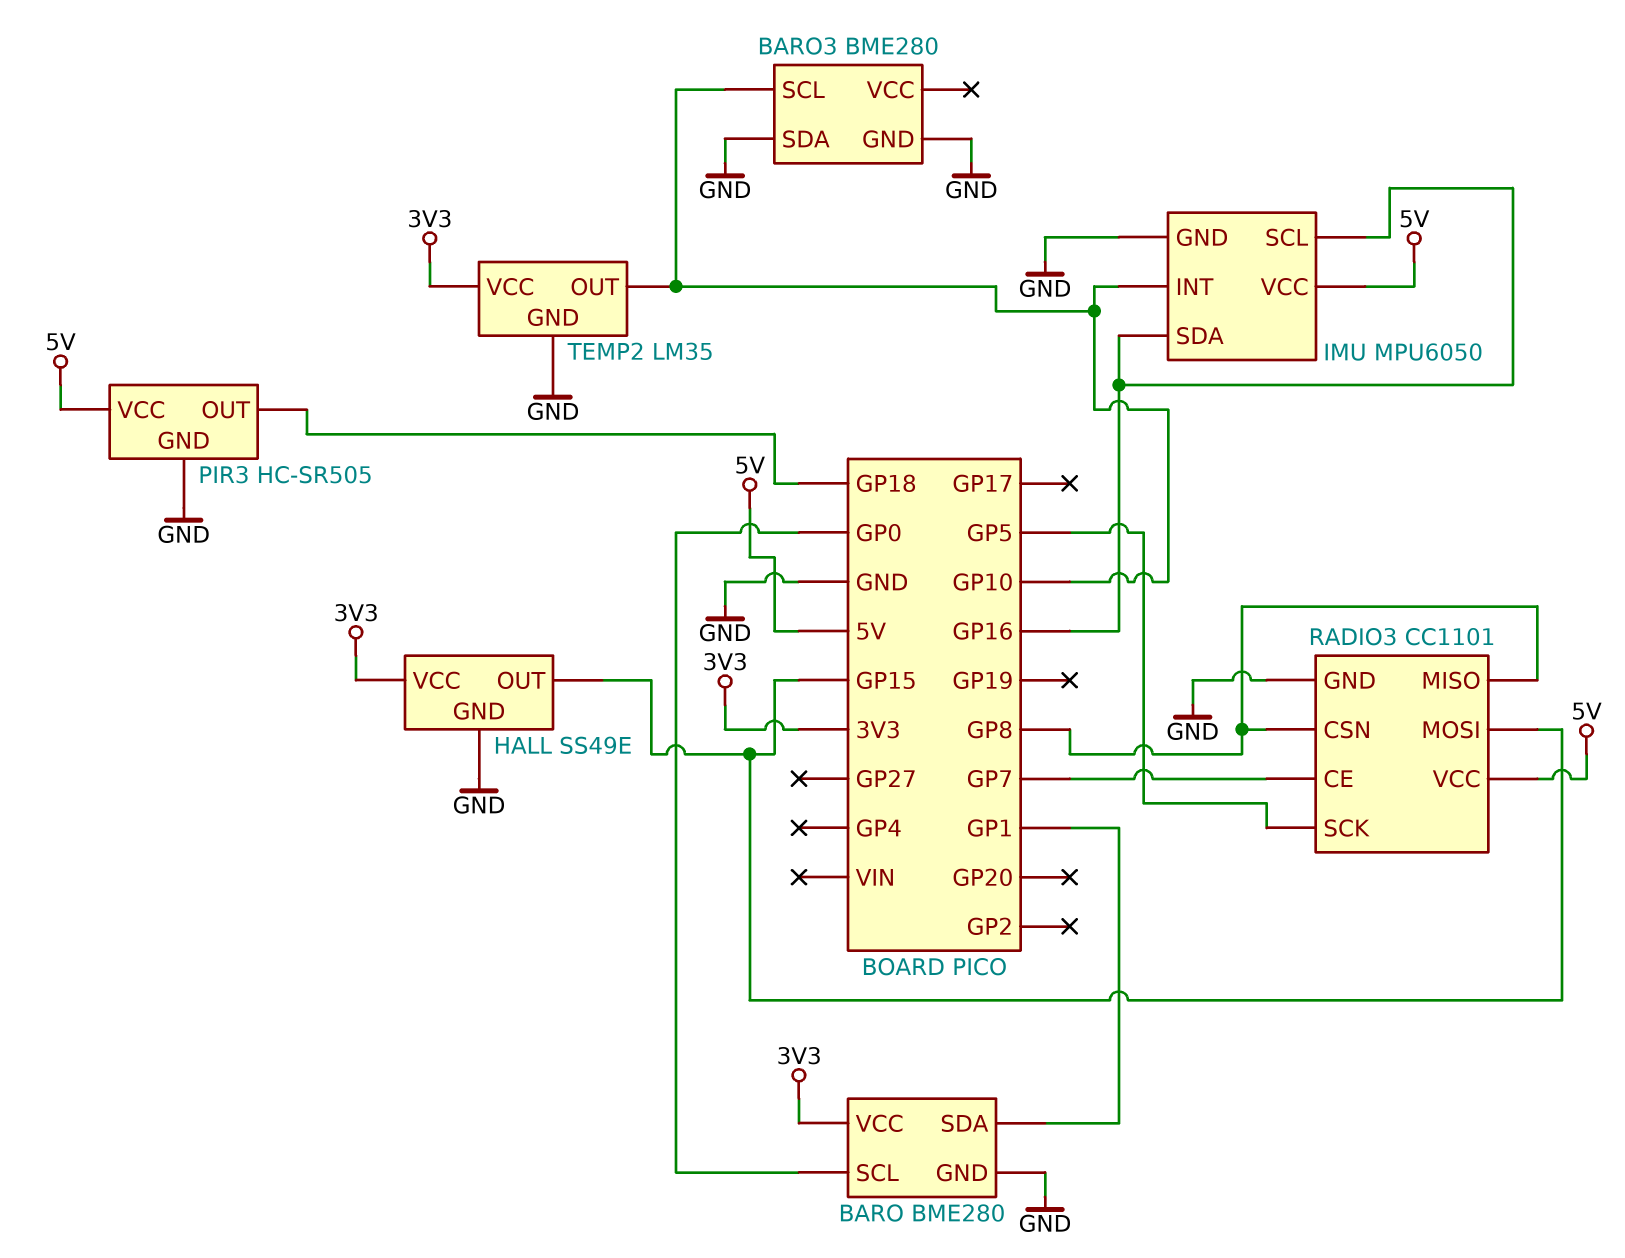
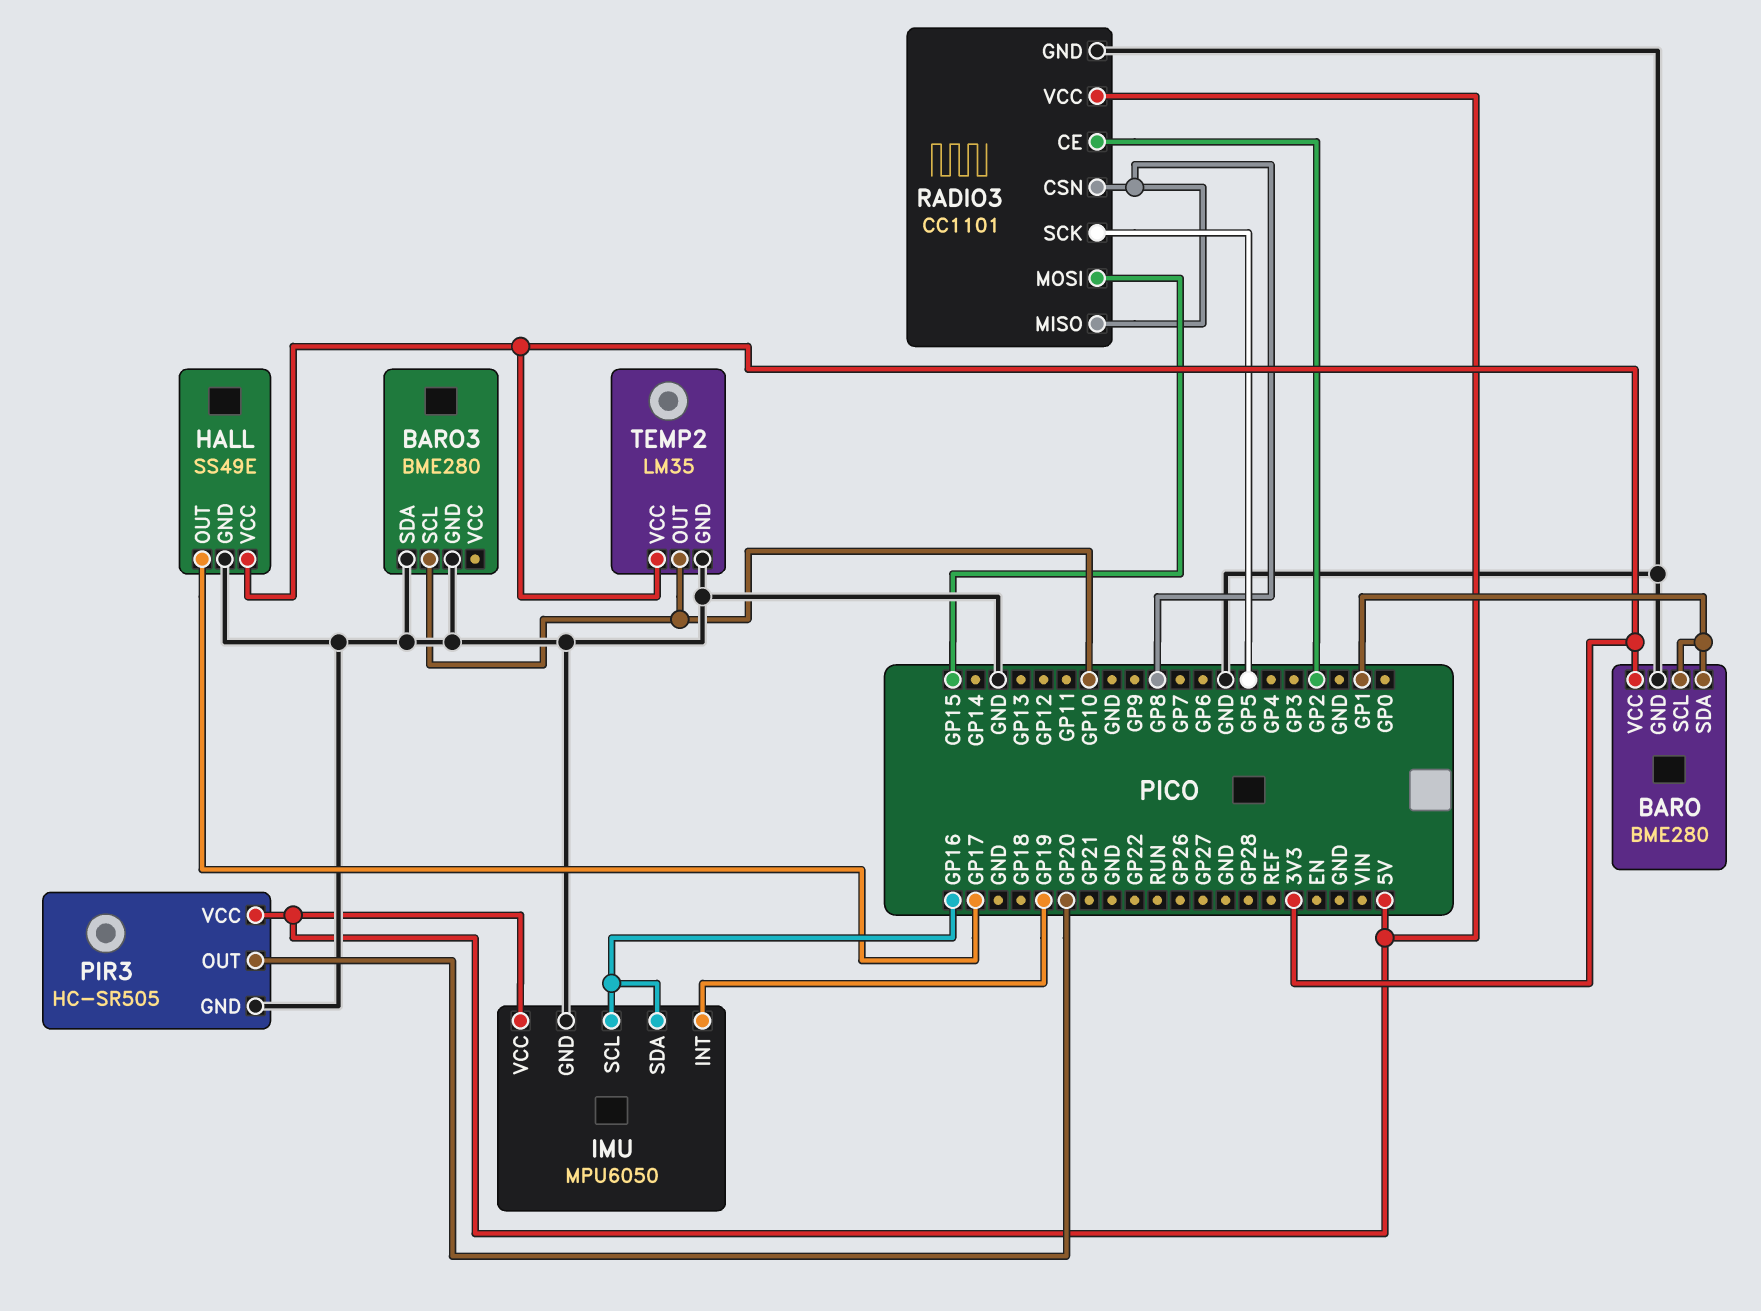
BARO pin SCL: GP0 -> GP1
HALL pin OUT: GP15 -> GP17
IMU pin INT: GP10 -> GP19
PIR3 pin OUT: GP18 -> GP20
RADIO3 pin CE: GP7 -> GP2

